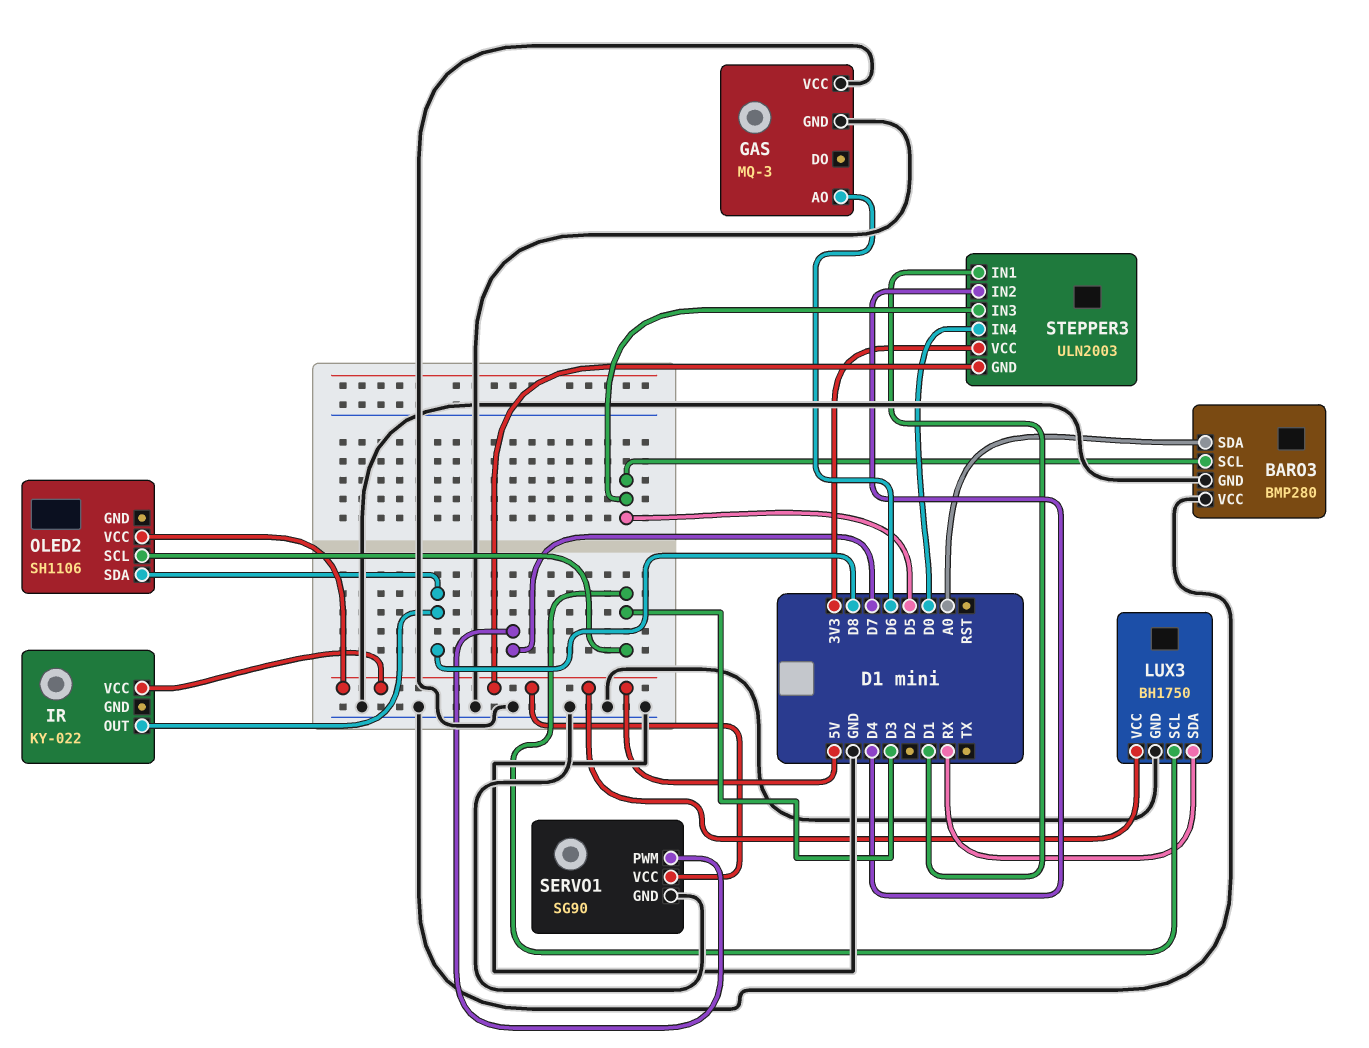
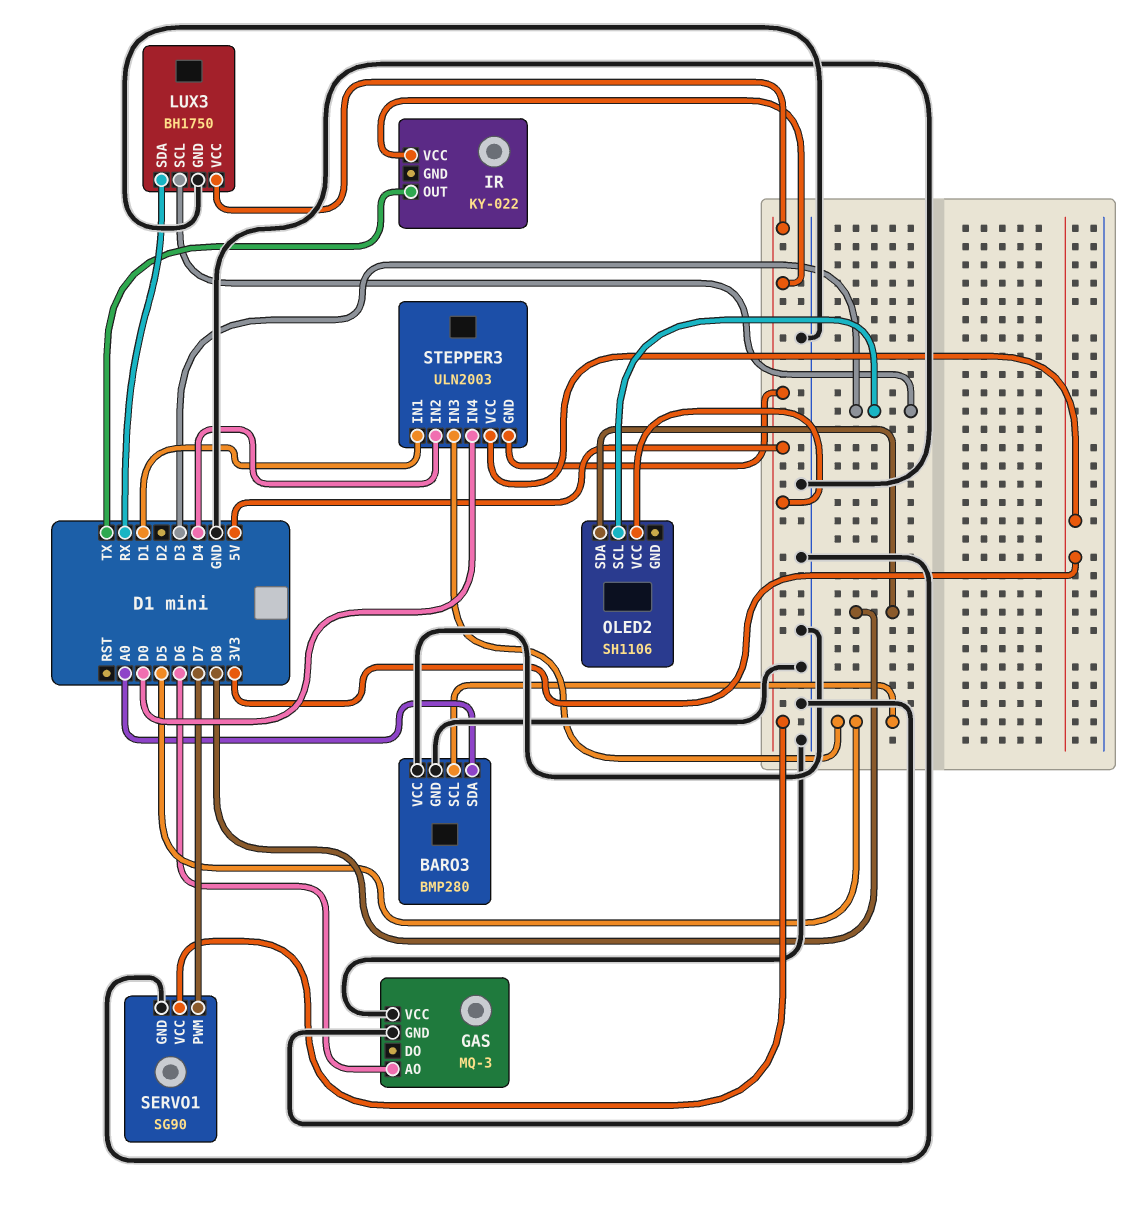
IR pin OUT: D8 -> TX

